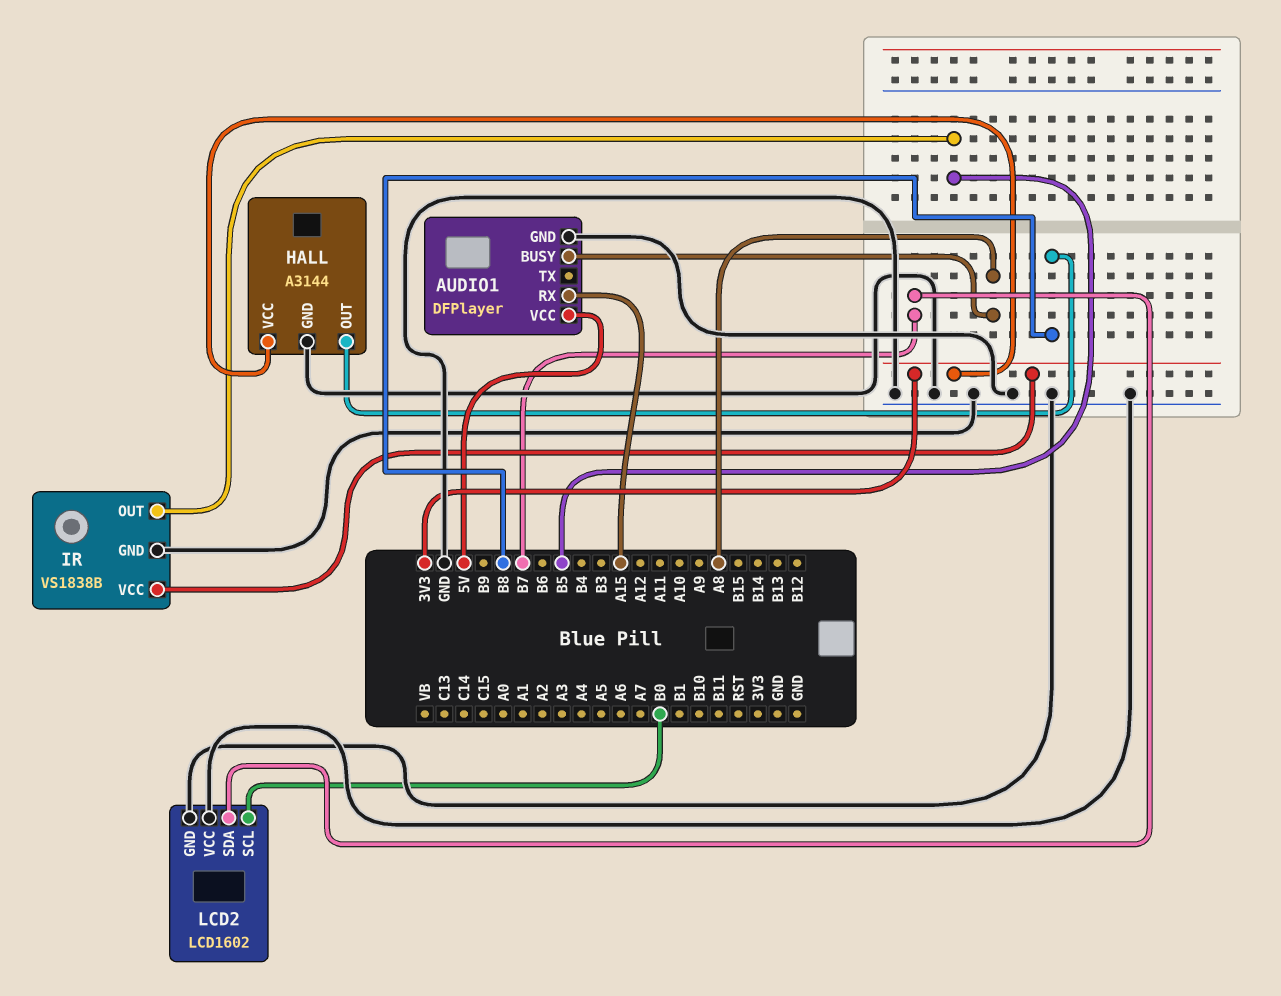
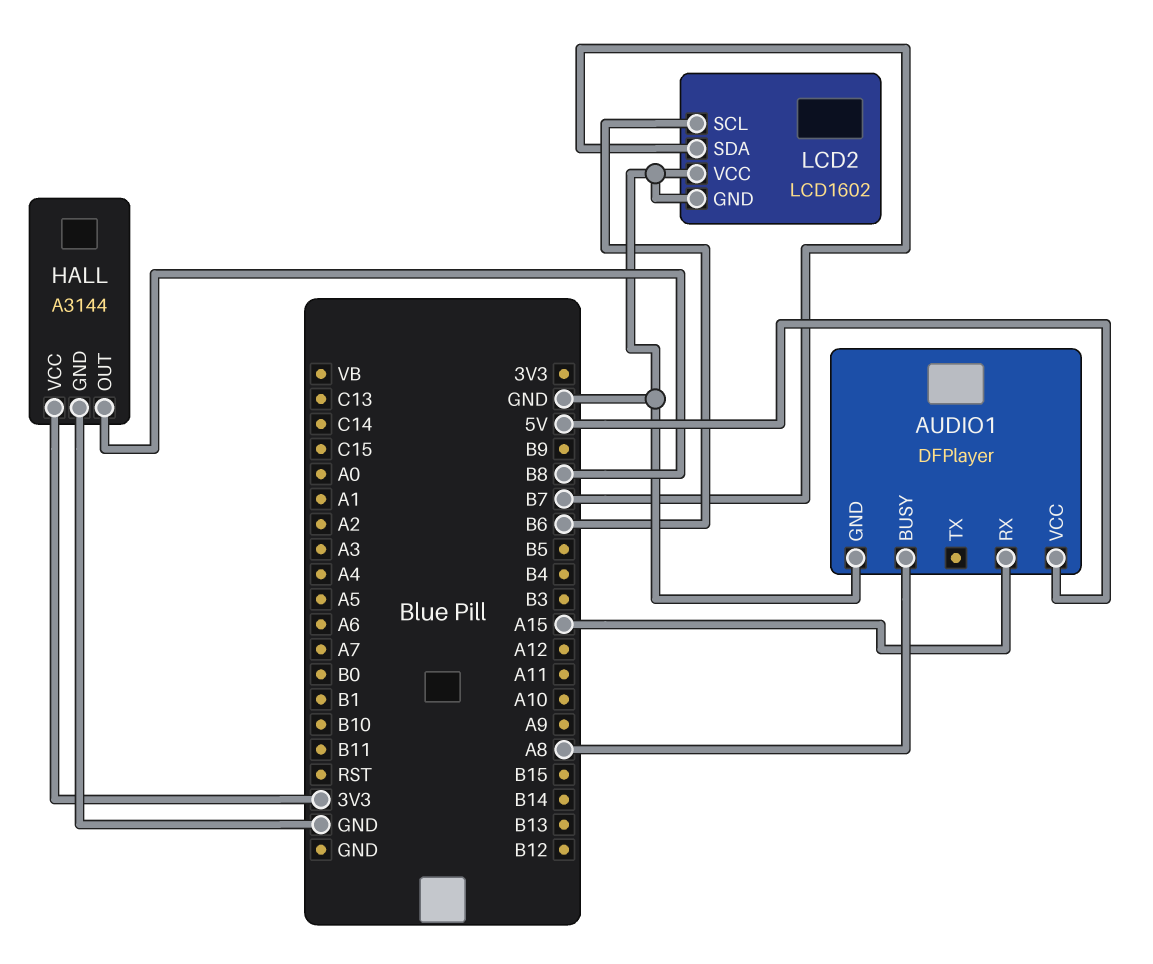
IR: VS1838B -> none
IR pin GND: GND -> none
IR pin OUT: B5 -> none
IR pin VCC: 3V3 -> none
LCD2 pin SCL: B0 -> B6

